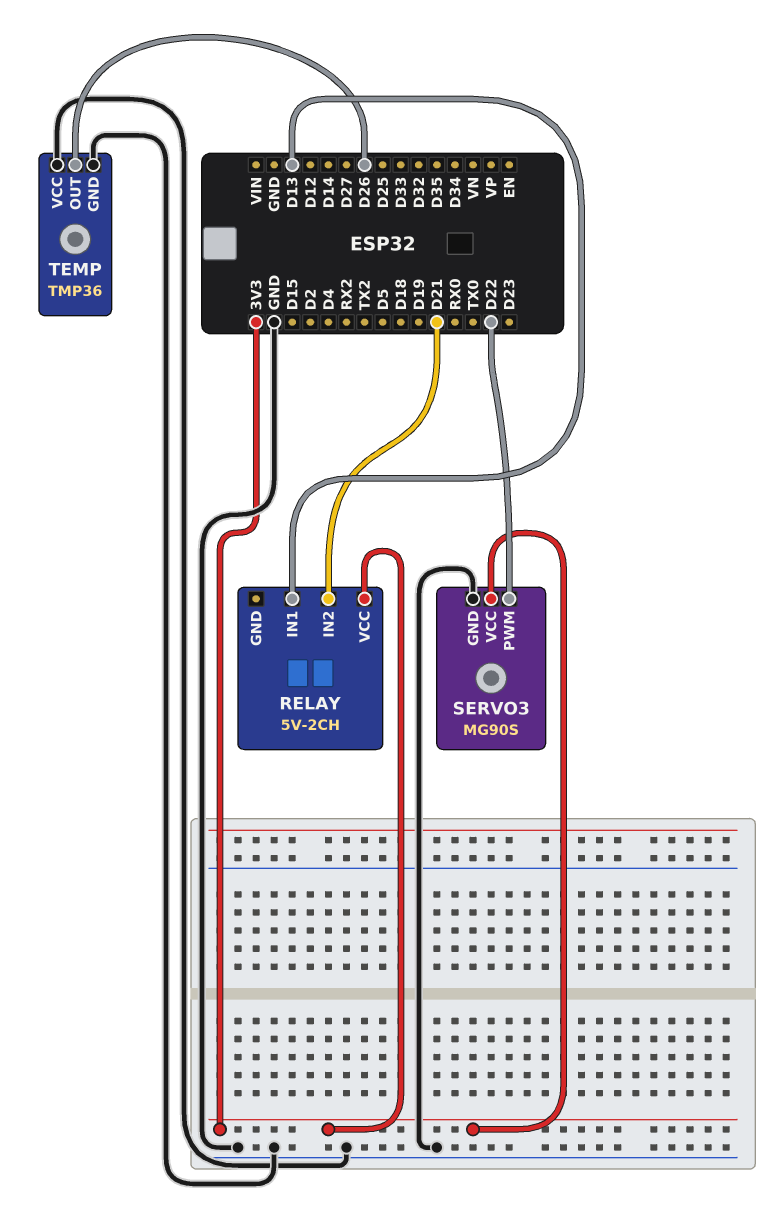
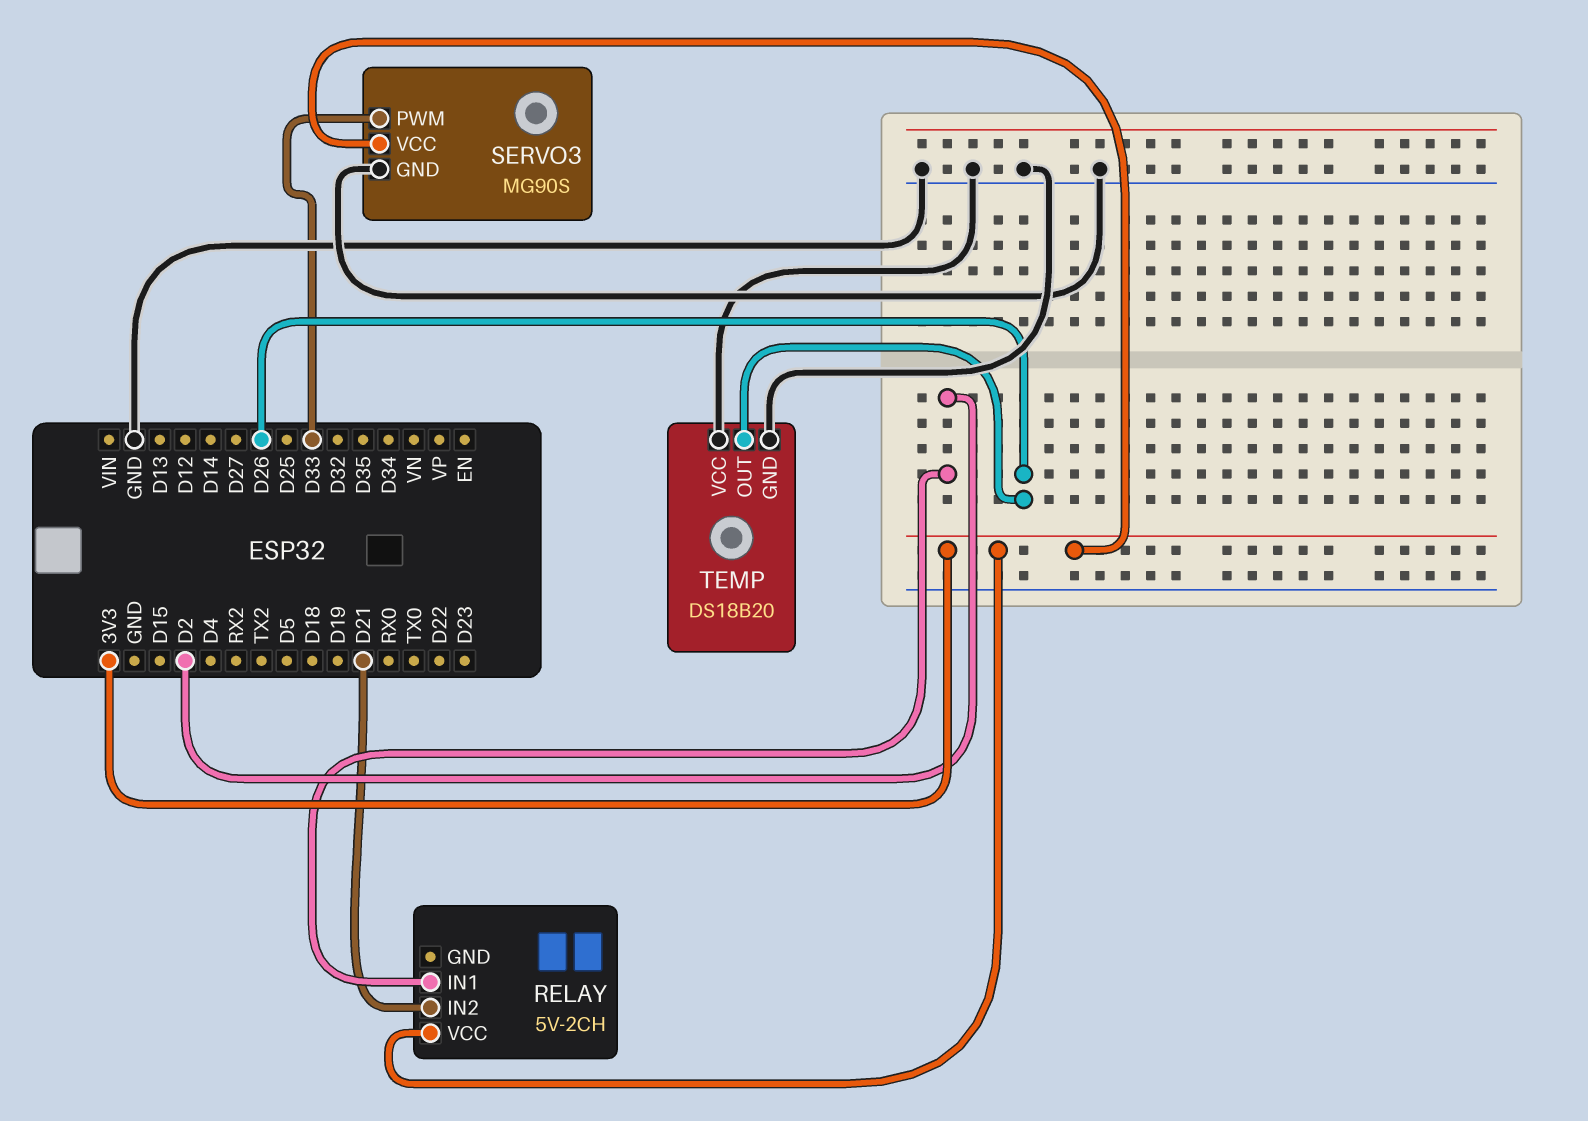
RELAY pin IN1: D13 -> D2
SERVO3 pin PWM: D22 -> D33
TEMP: TMP36 -> DS18B20

